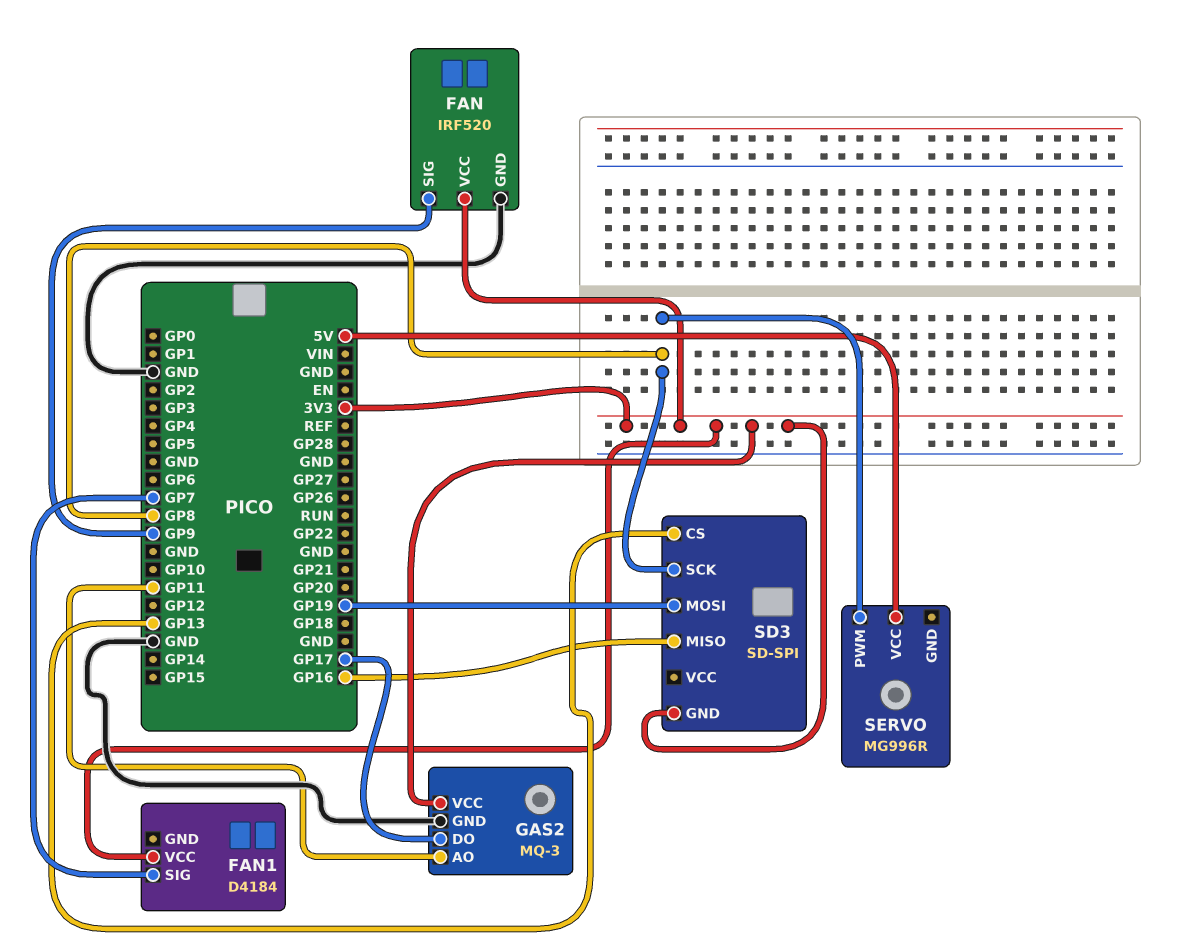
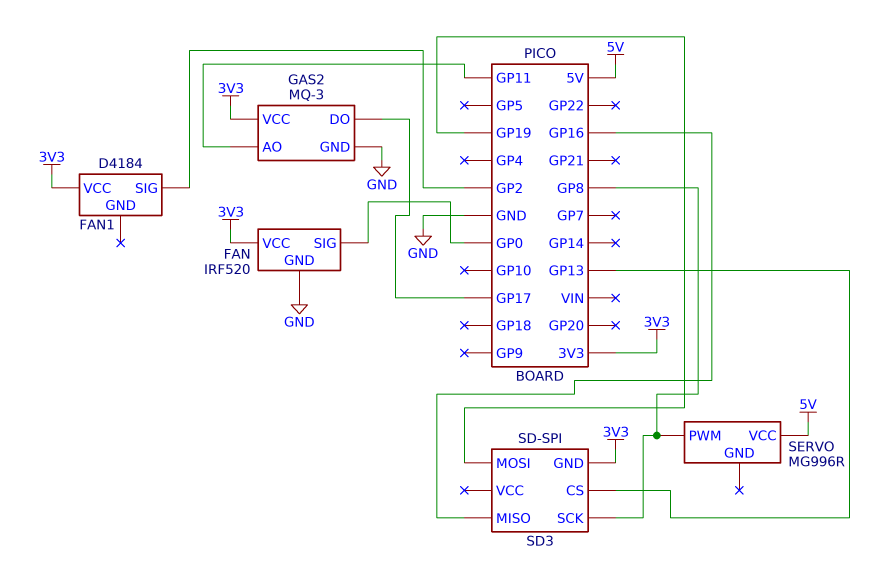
FAN pin SIG: GP9 -> GP0
FAN1 pin SIG: GP7 -> GP2

